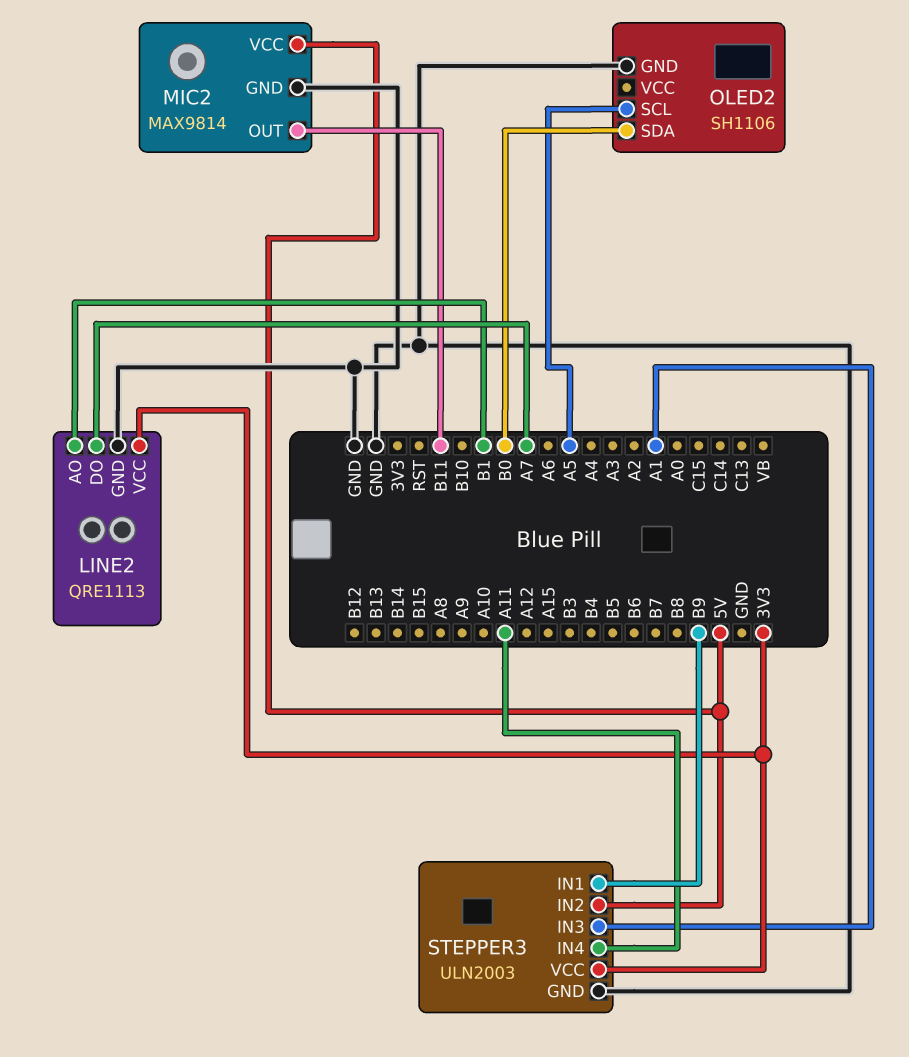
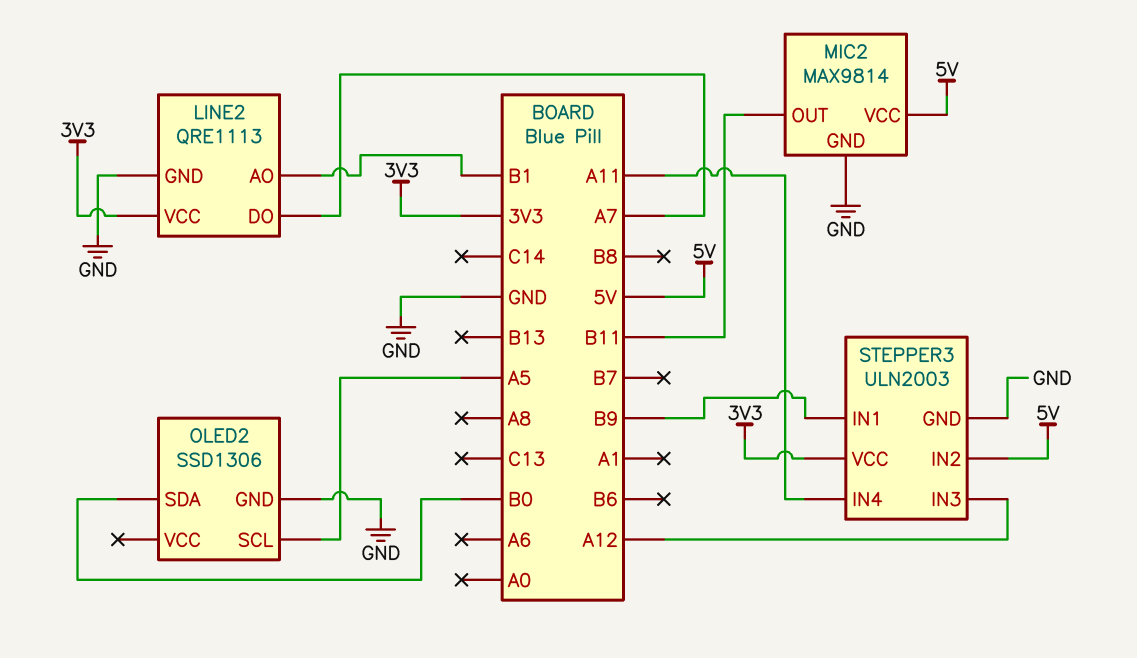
OLED2: SH1106 -> SSD1306
STEPPER3 pin IN3: A1 -> A12

